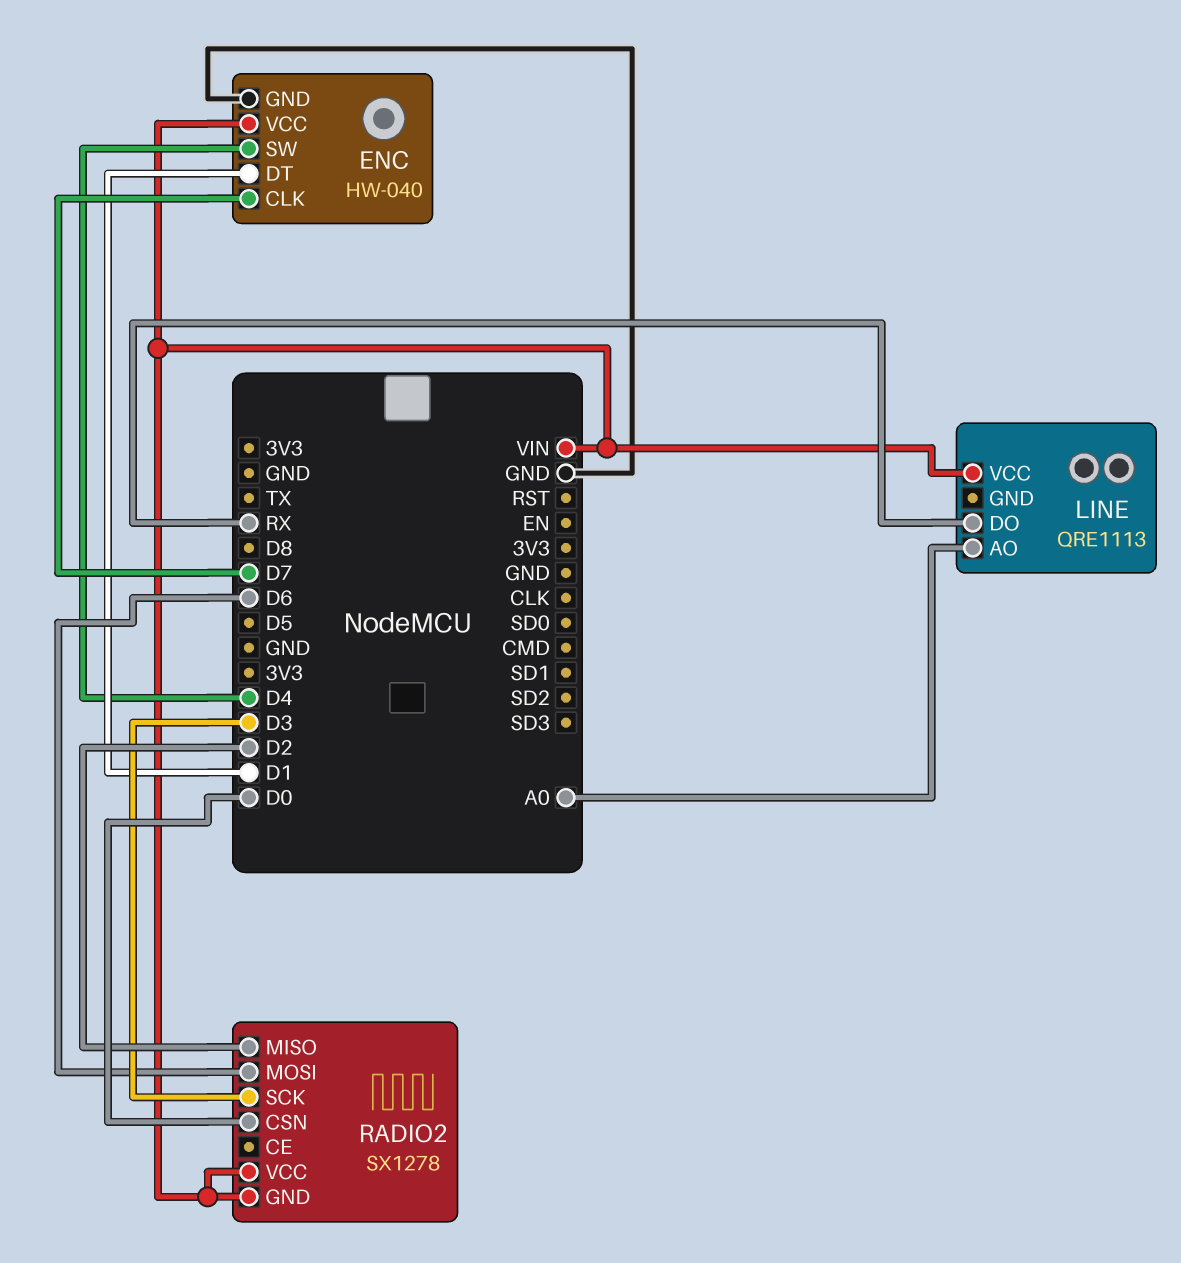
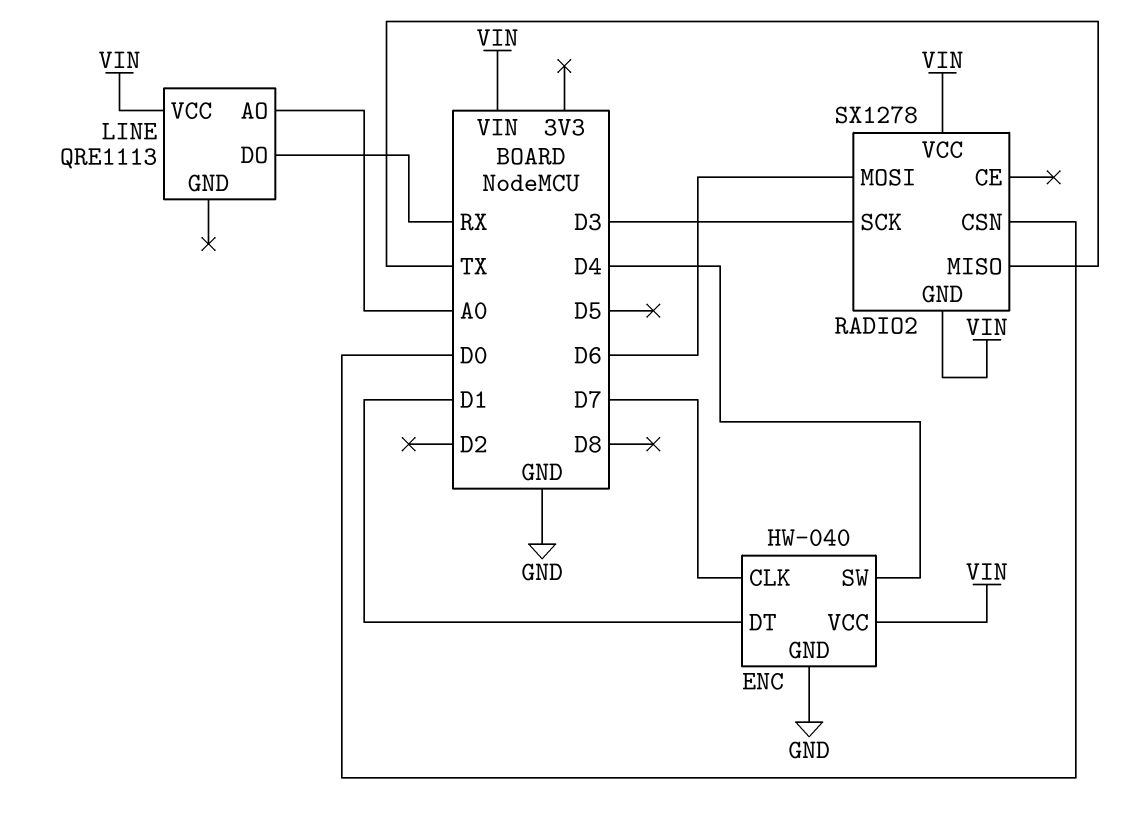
RADIO2 pin MISO: D2 -> TX

